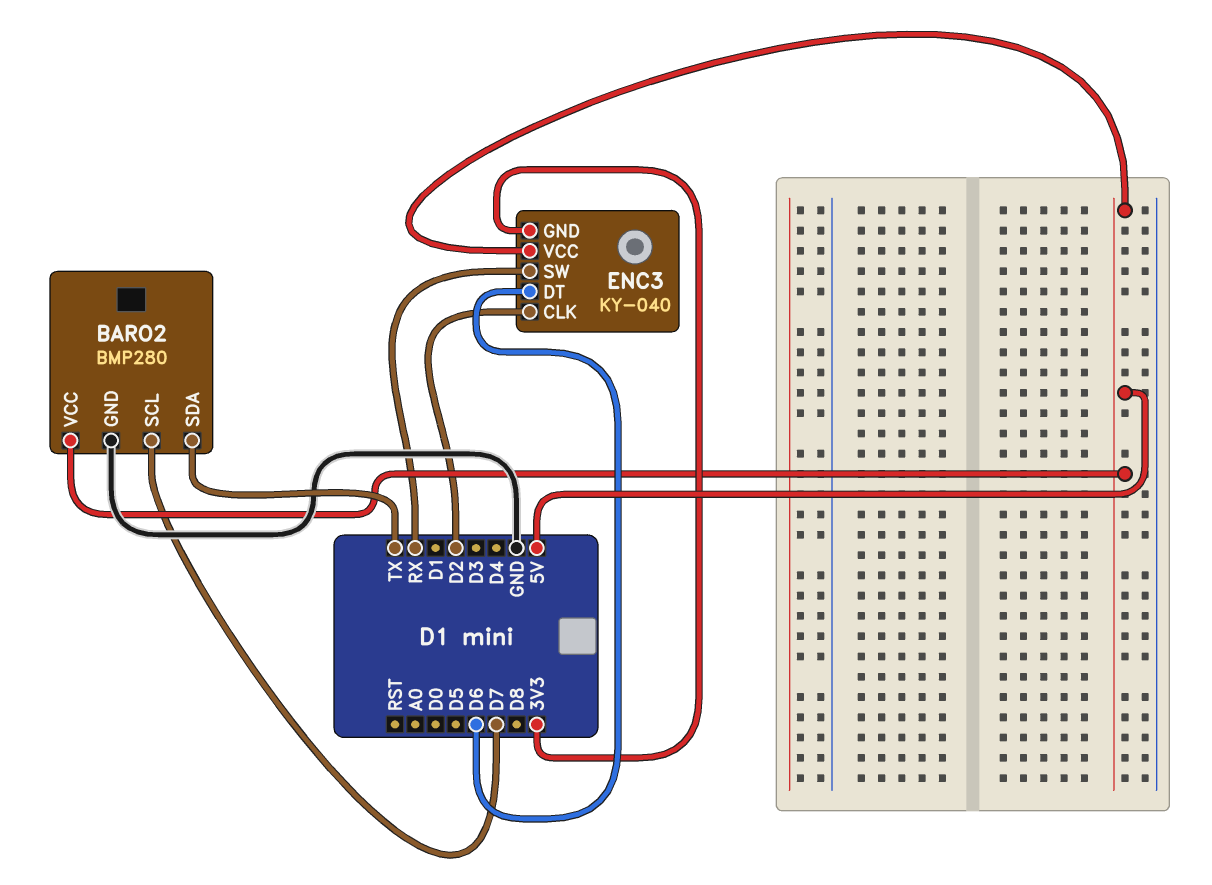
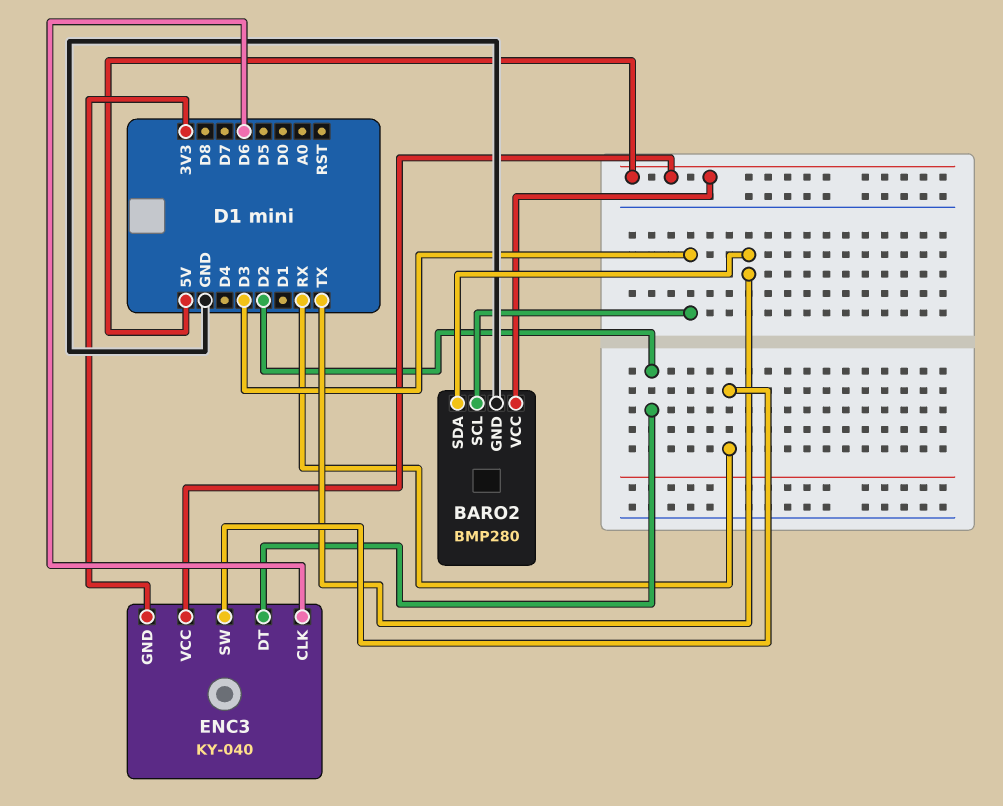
BARO2 pin SCL: D7 -> D3
ENC3 pin CLK: D2 -> D6
ENC3 pin DT: D6 -> D2

